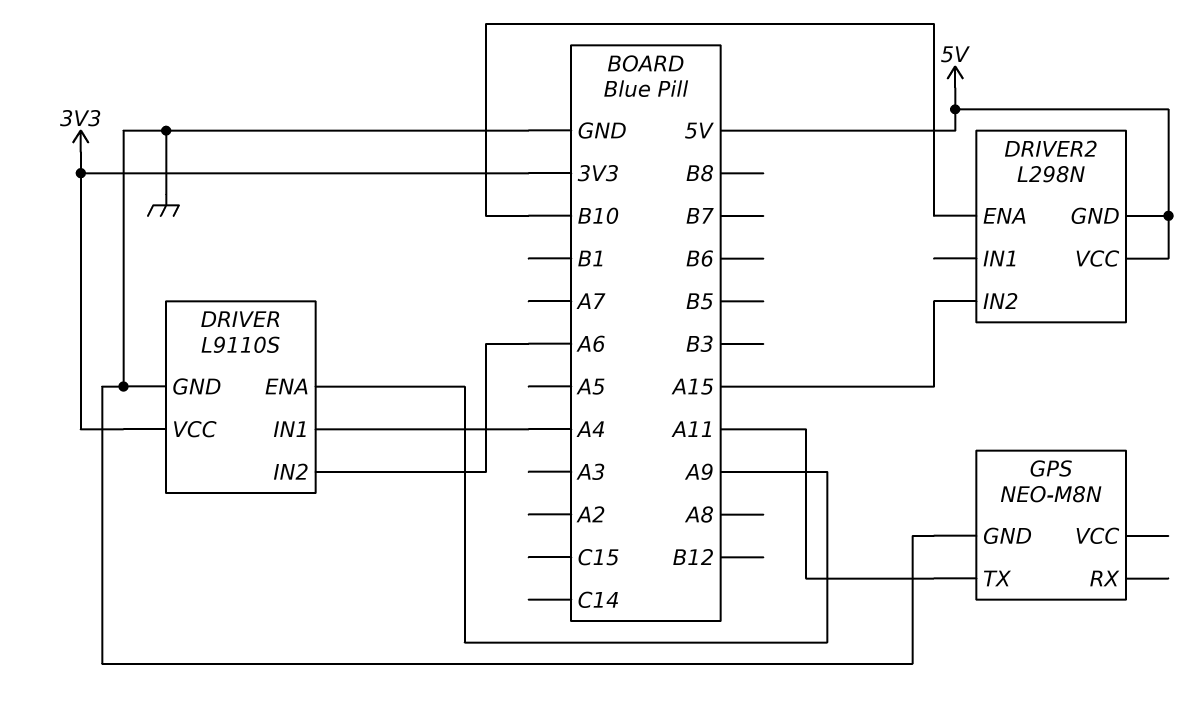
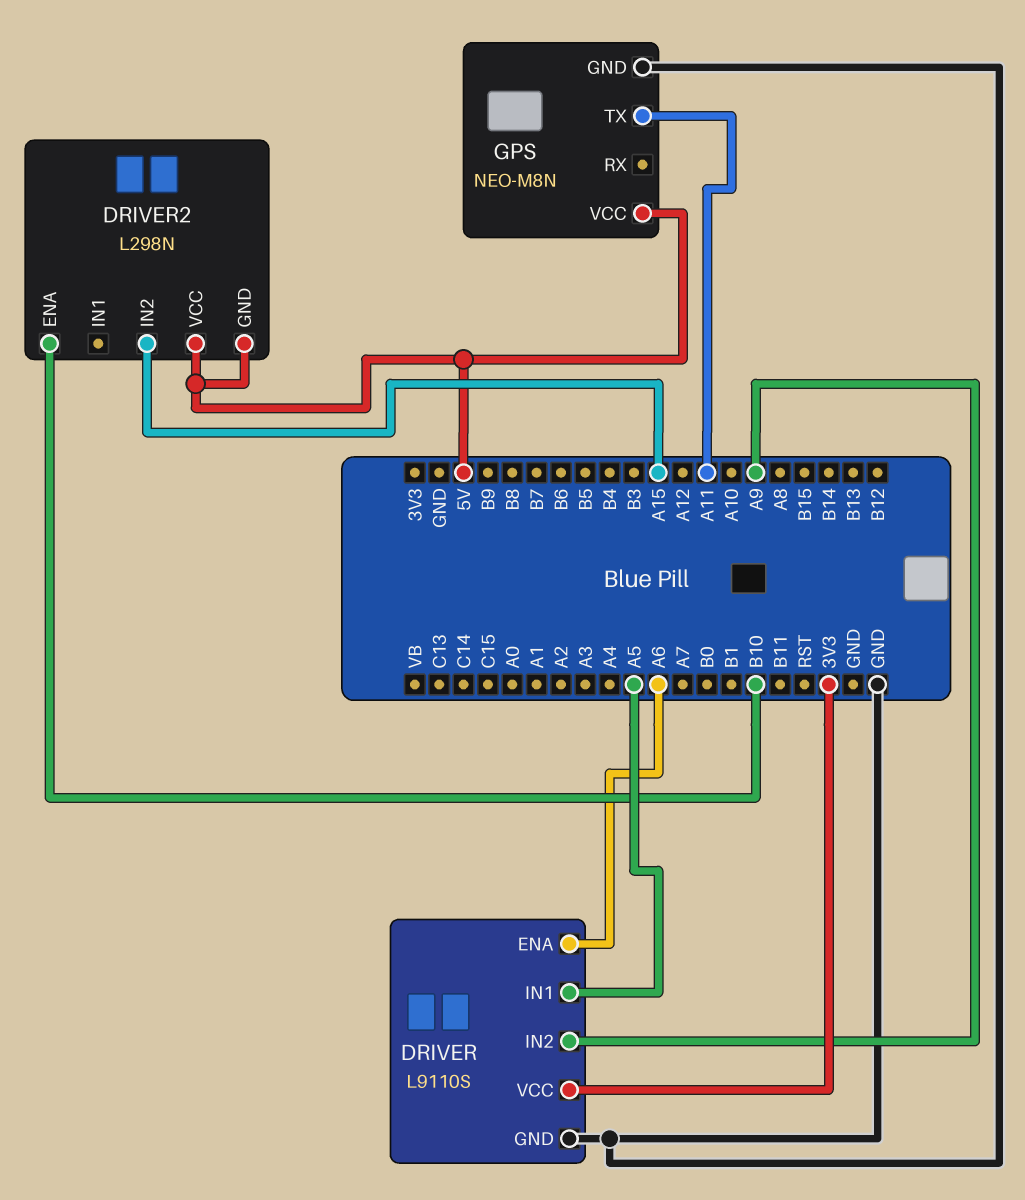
DRIVER pin ENA: A9 -> A6
DRIVER pin IN1: A4 -> A5
DRIVER pin IN2: A6 -> A9
GPS pin VCC: none -> 5V

